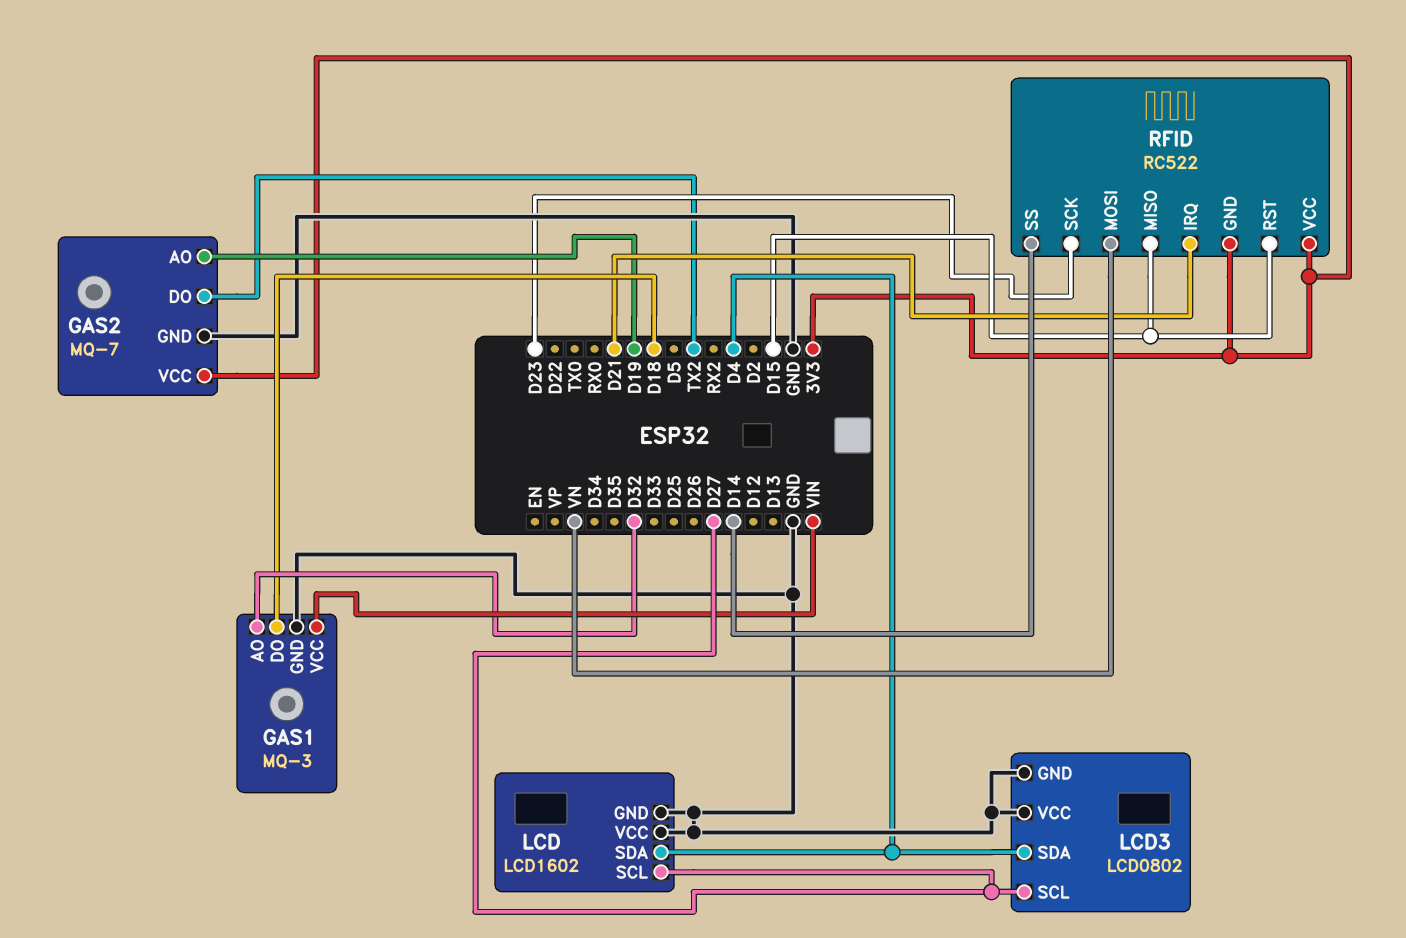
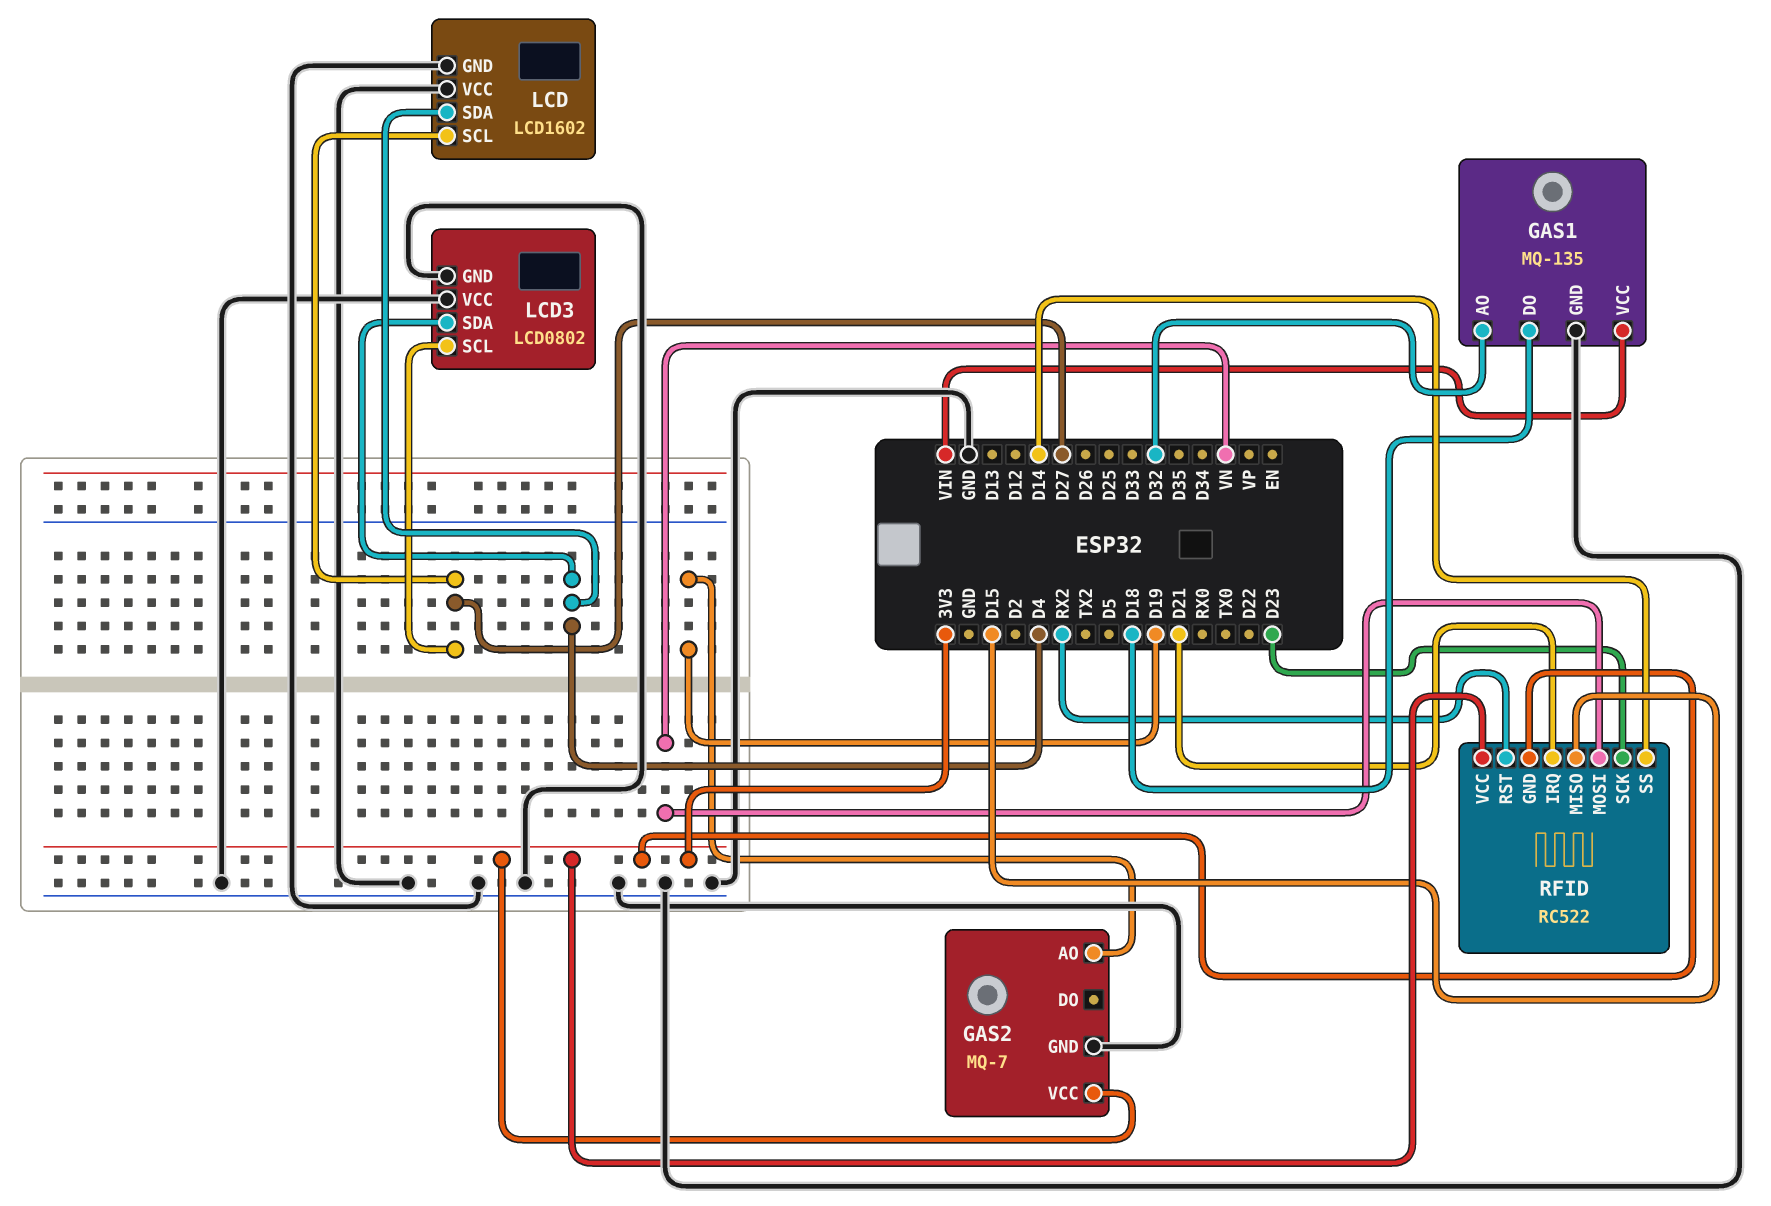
GAS1: MQ-3 -> MQ-135
GAS2 pin DO: TX2 -> none
RFID pin RST: D15 -> RX2

